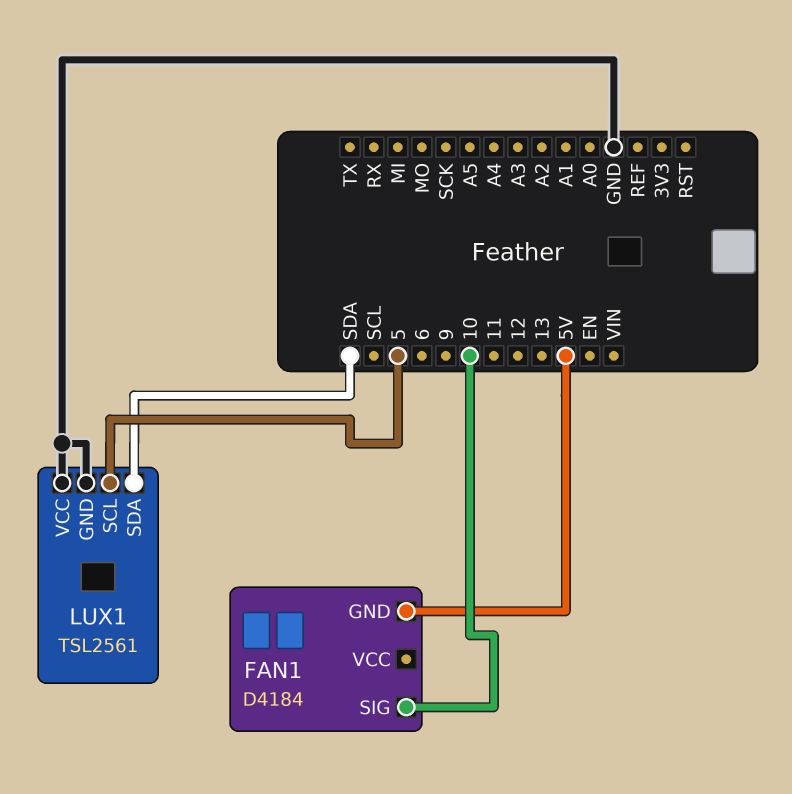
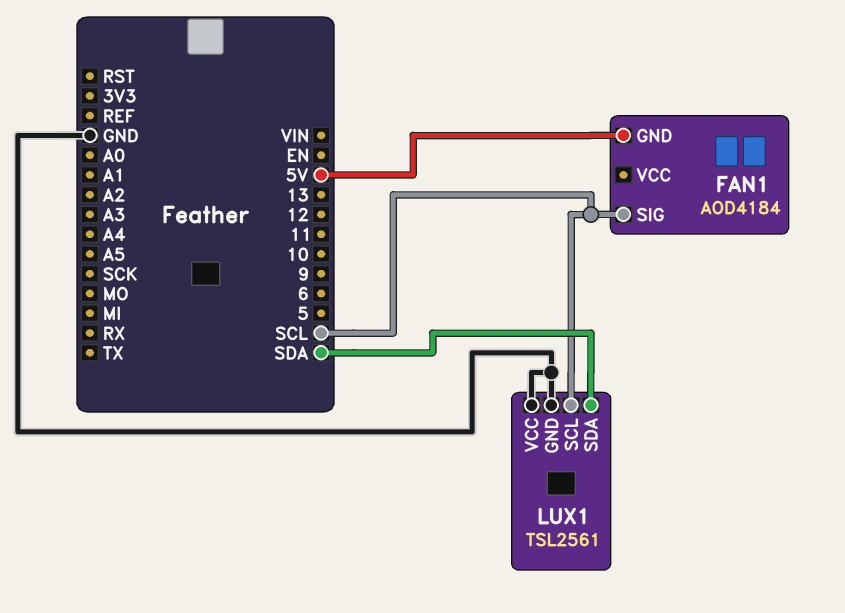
FAN1: D4184 -> AOD4184
FAN1 pin SIG: 10 -> SCL
LUX1 pin SCL: 5 -> SCL

